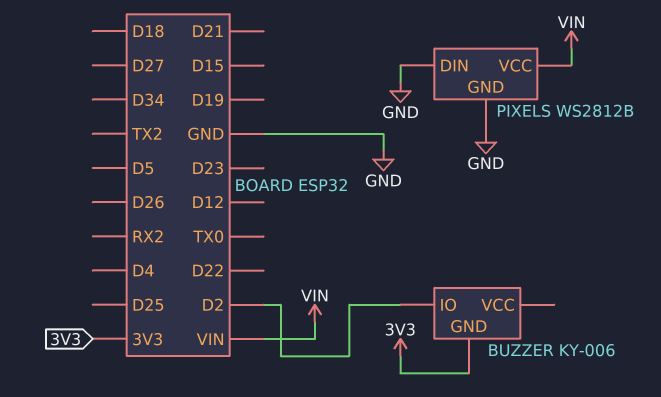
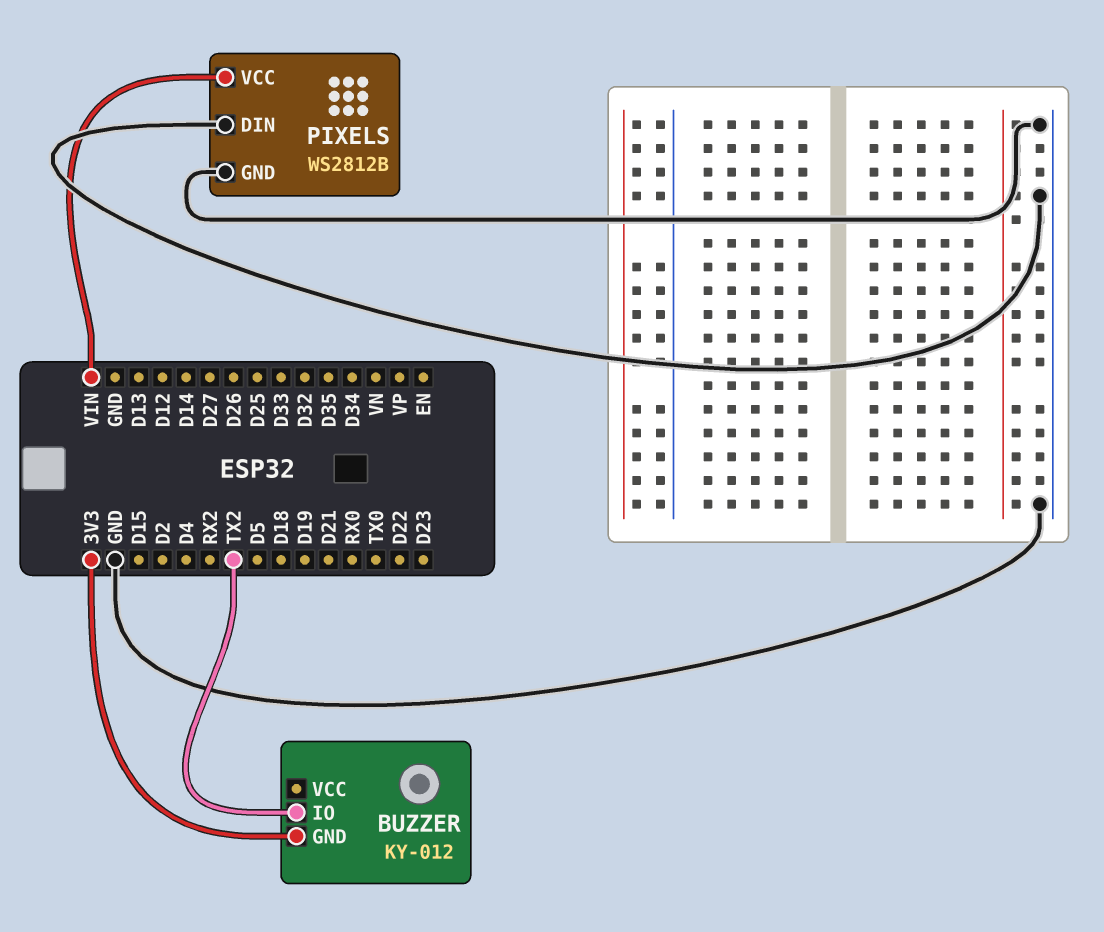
BUZZER: KY-006 -> KY-012
BUZZER pin IO: D2 -> TX2

